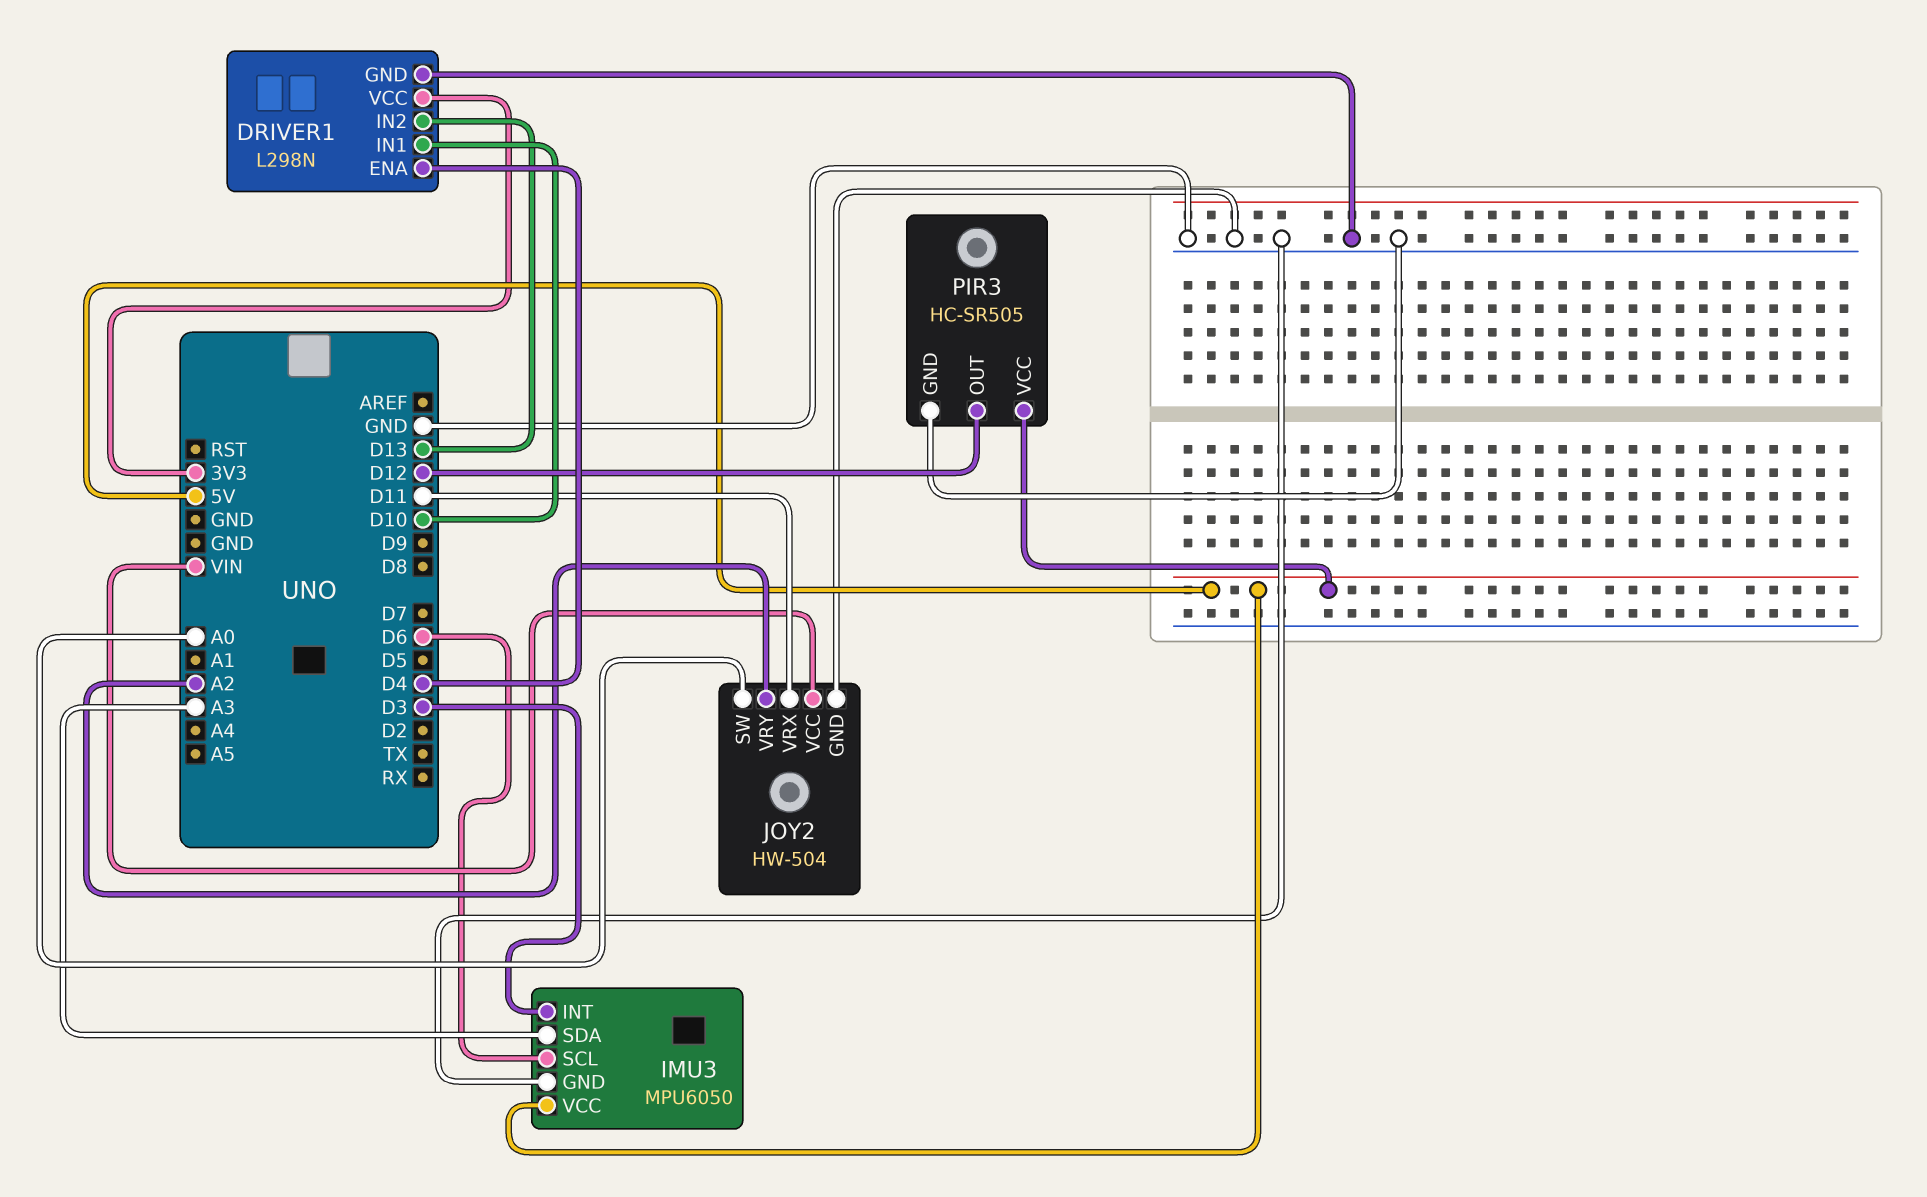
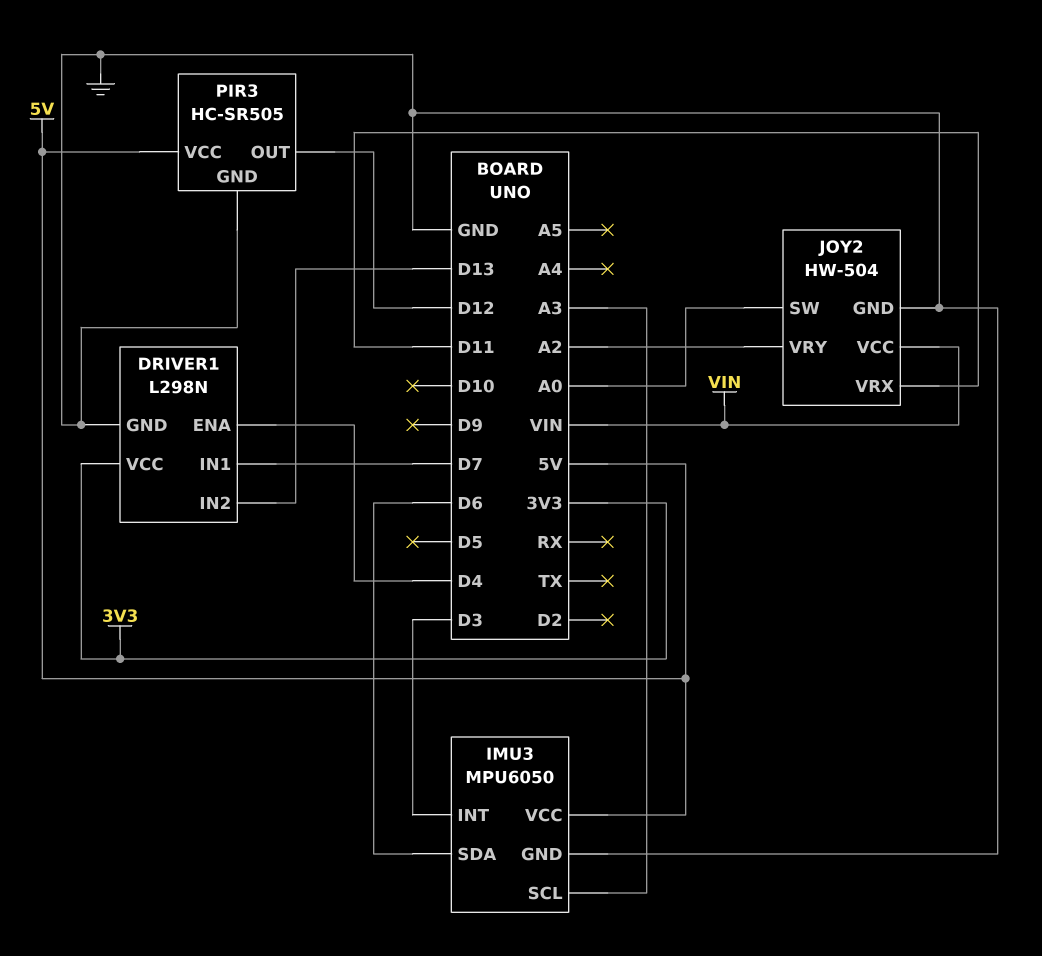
DRIVER1 pin IN1: D10 -> D7
IMU3 pin SCL: D6 -> A3
IMU3 pin SDA: A3 -> D6

